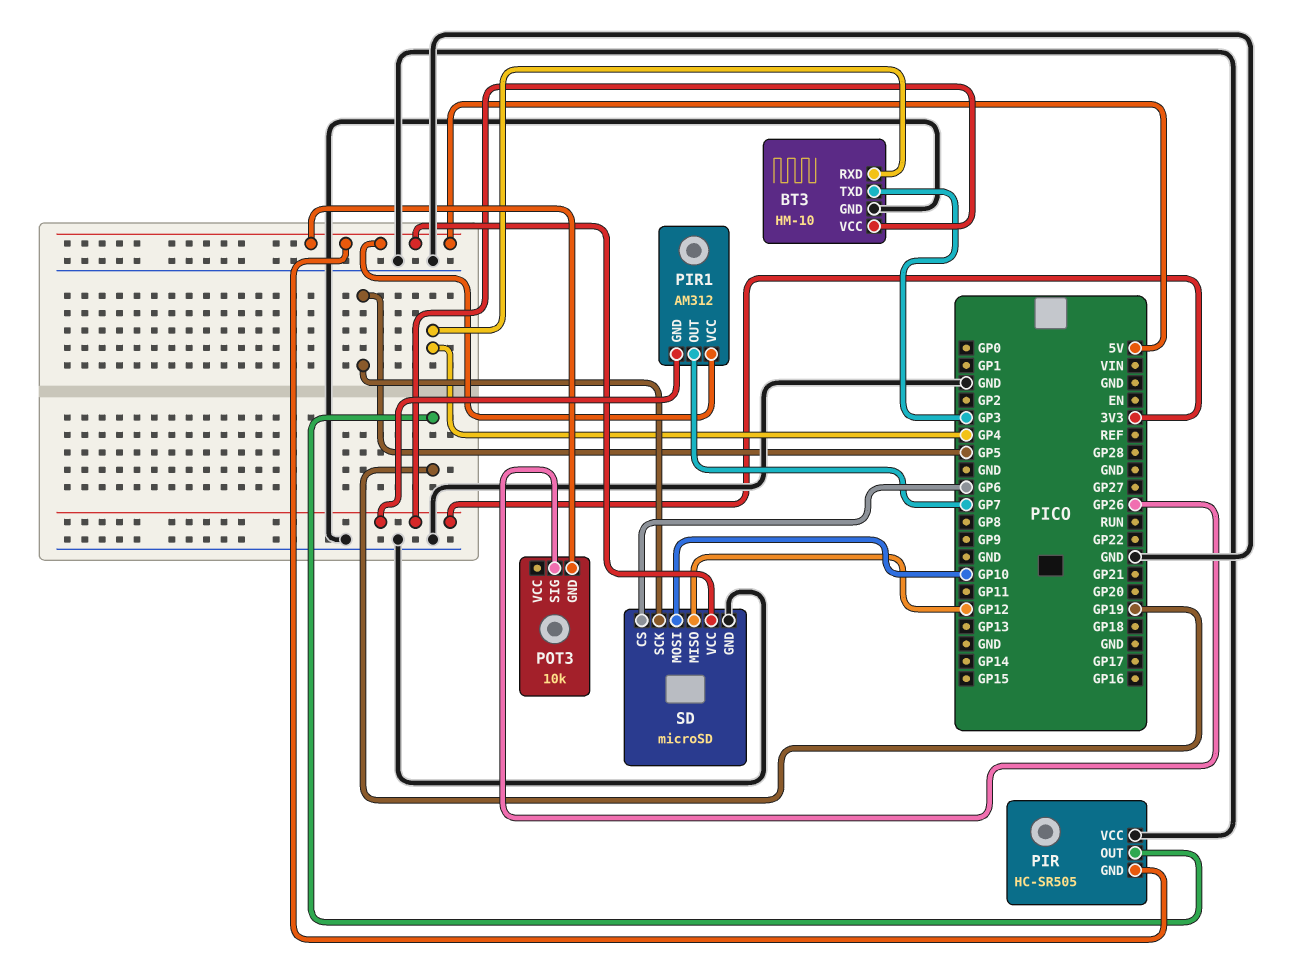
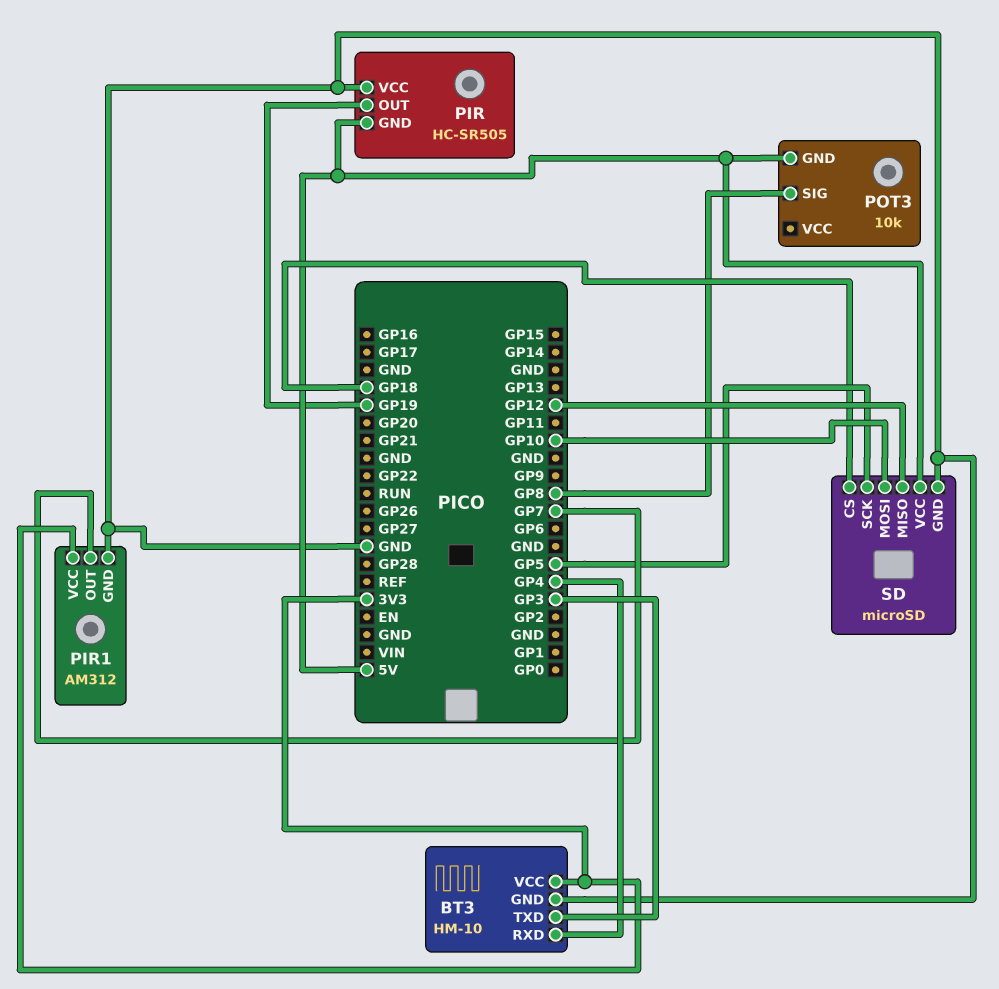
PIR1 pin GND: 3V3 -> GND
PIR1 pin VCC: 5V -> 3V3
POT3 pin SIG: GP26 -> GP8
SD pin CS: GP6 -> GP18

